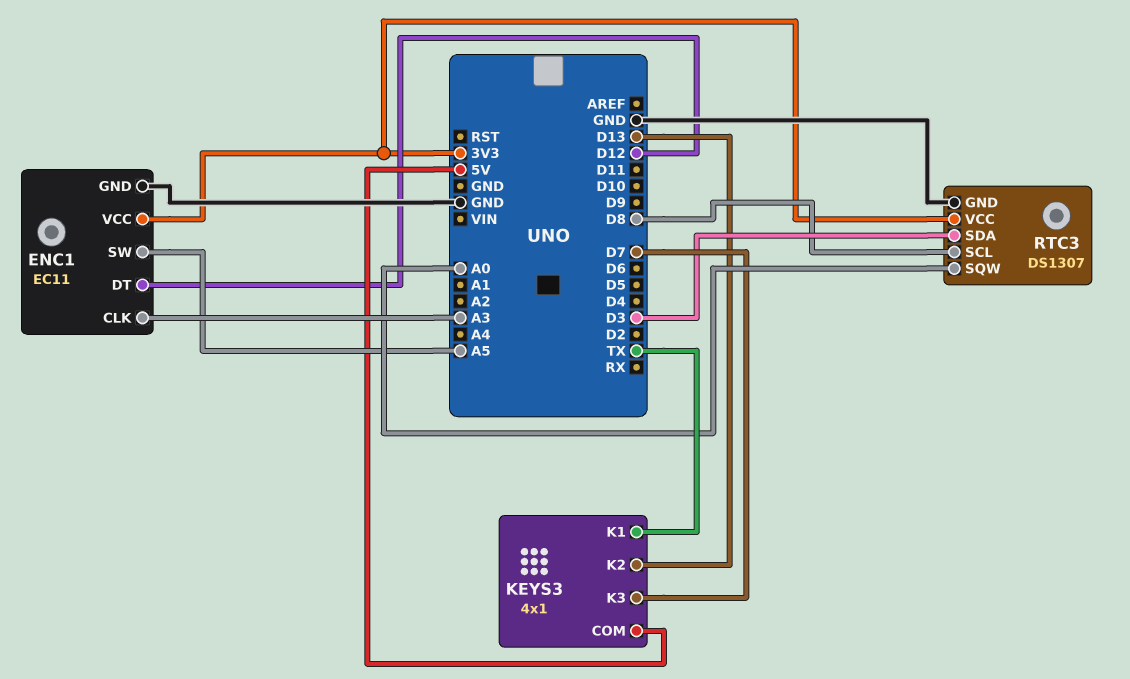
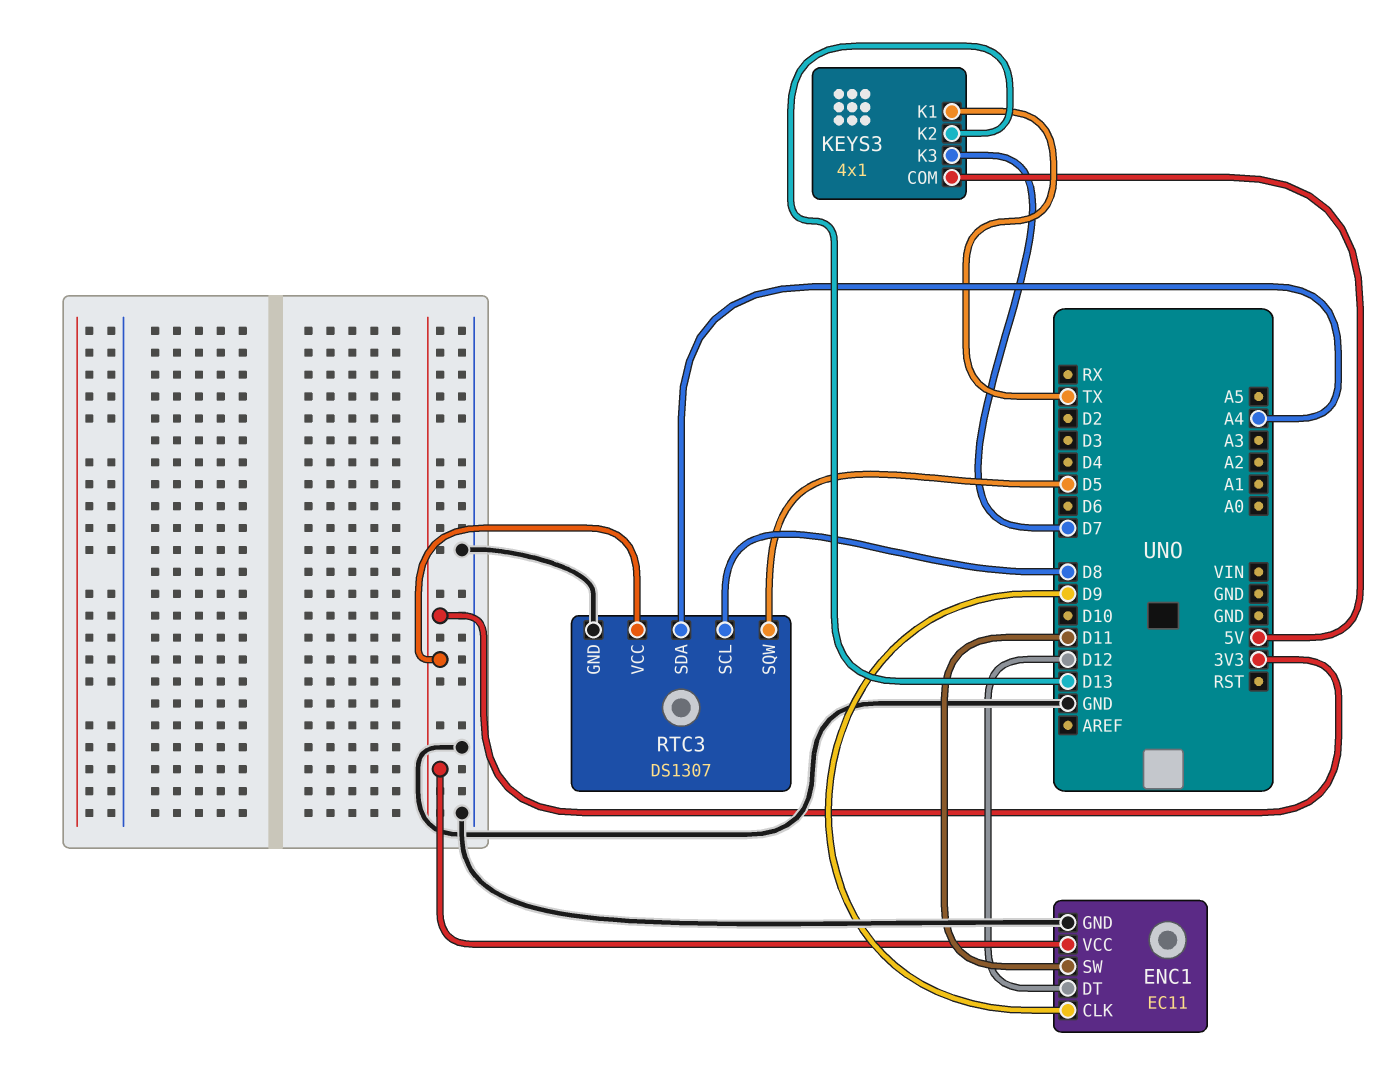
ENC1 pin CLK: A3 -> D9
ENC1 pin SW: A5 -> D11
RTC3 pin SDA: D3 -> A4
RTC3 pin SQW: A0 -> D5

